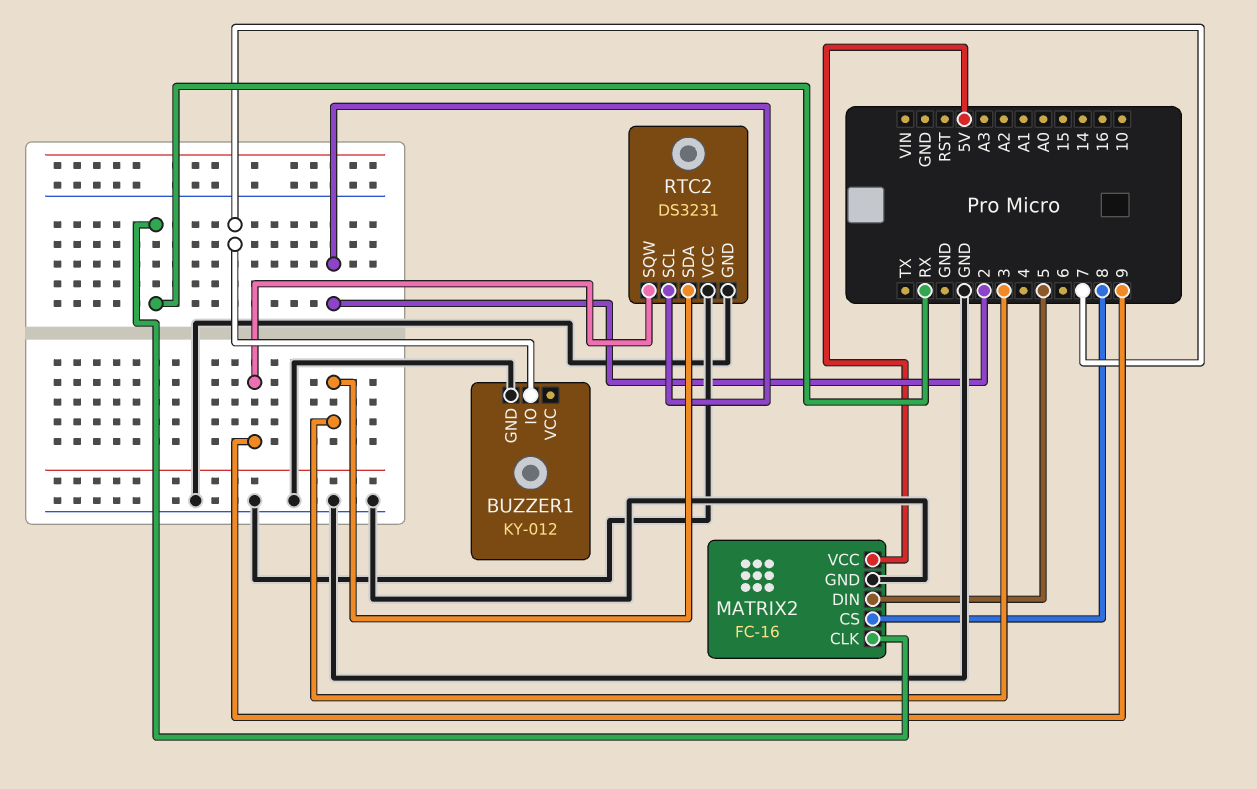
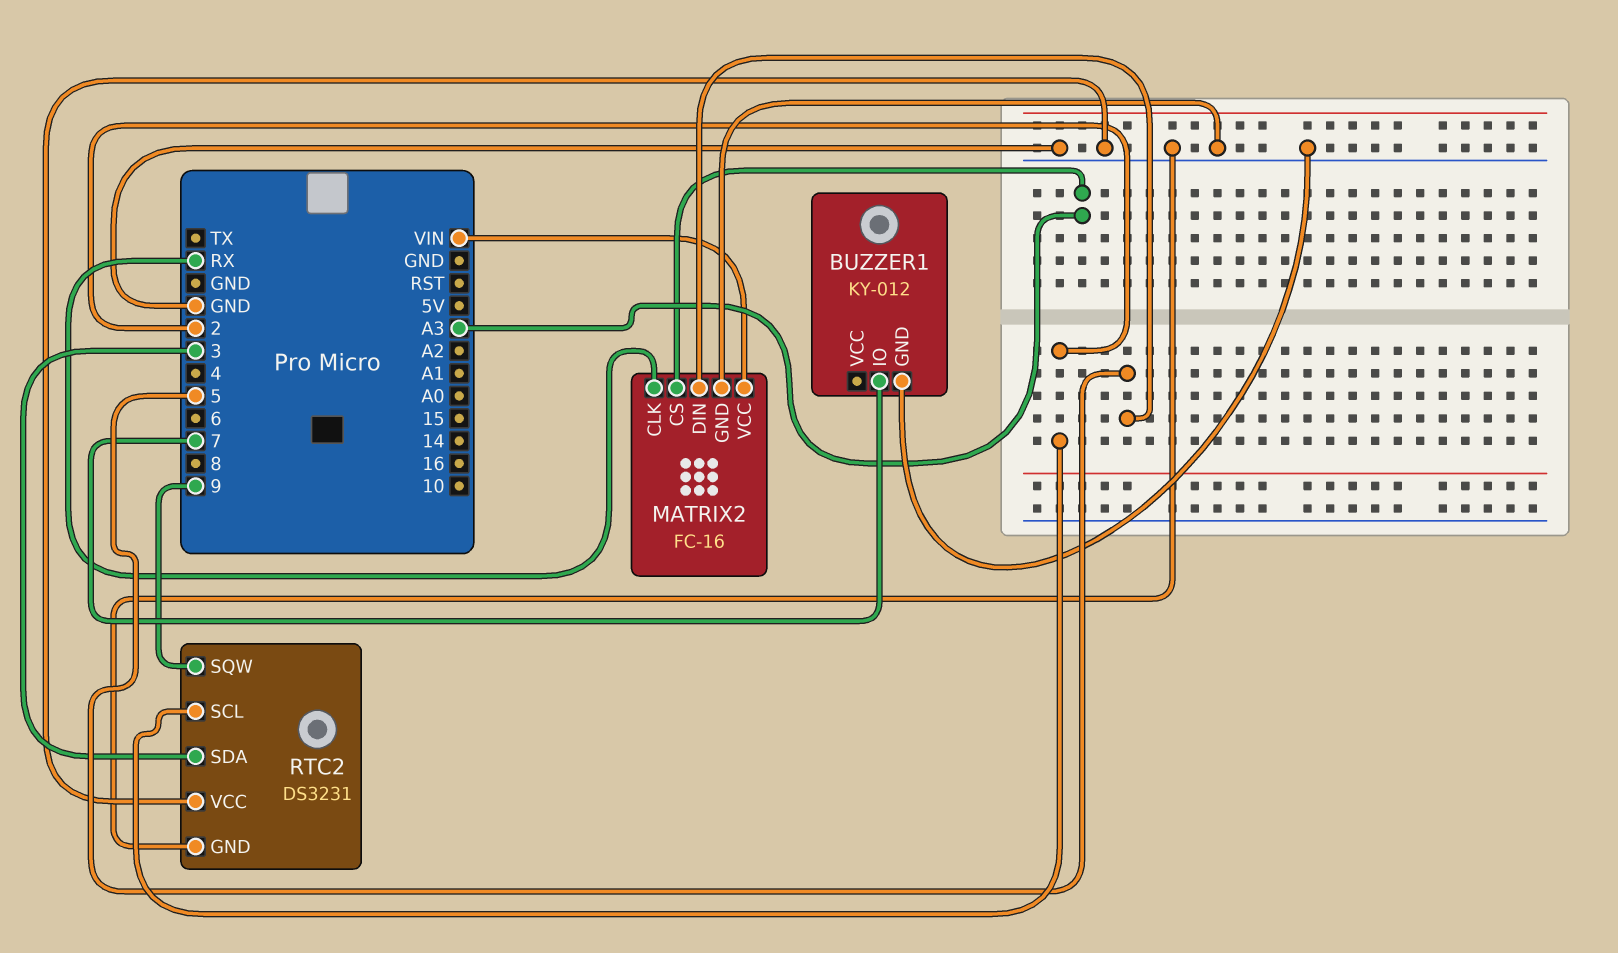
MATRIX2 pin CS: 8 -> A3
MATRIX2 pin VCC: 5V -> VIN

